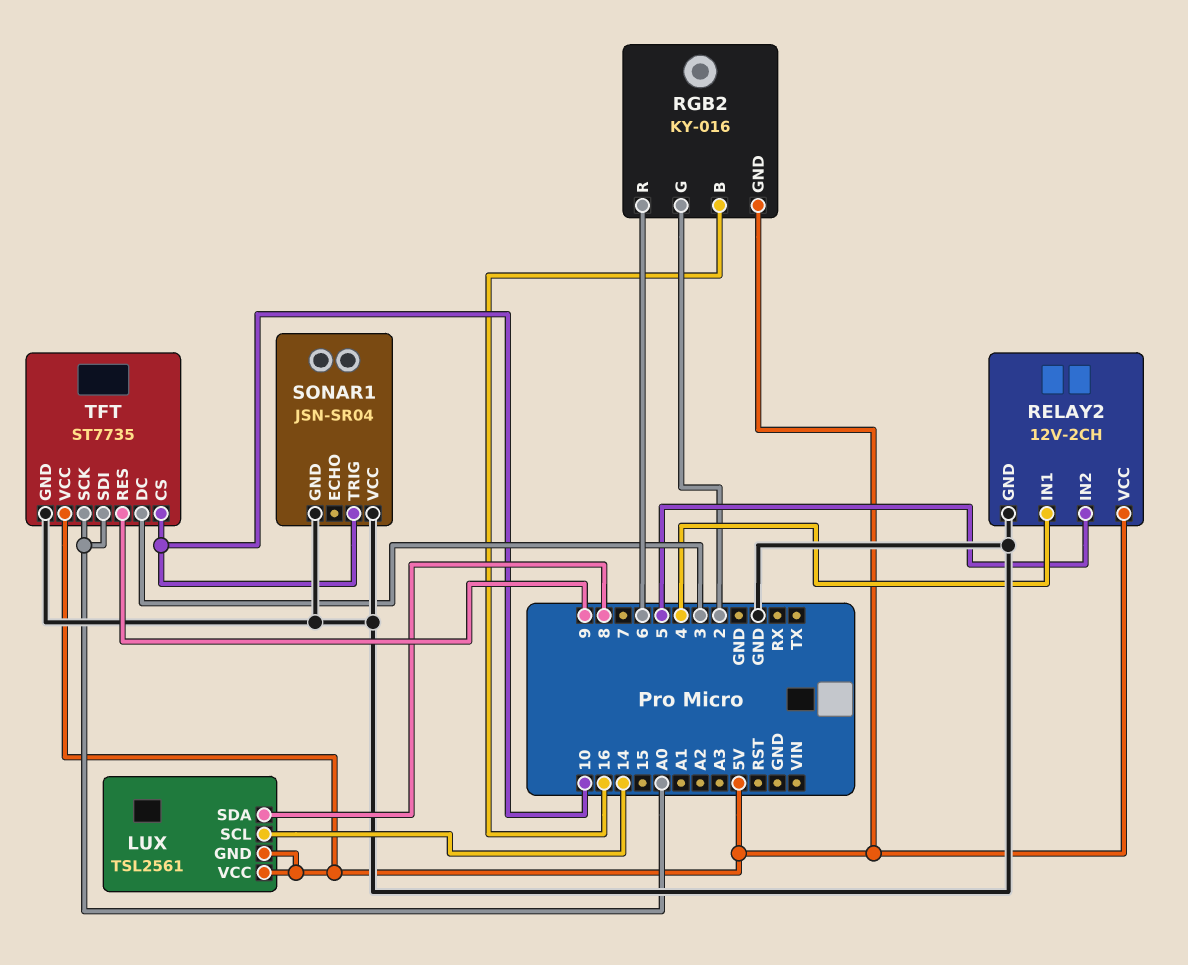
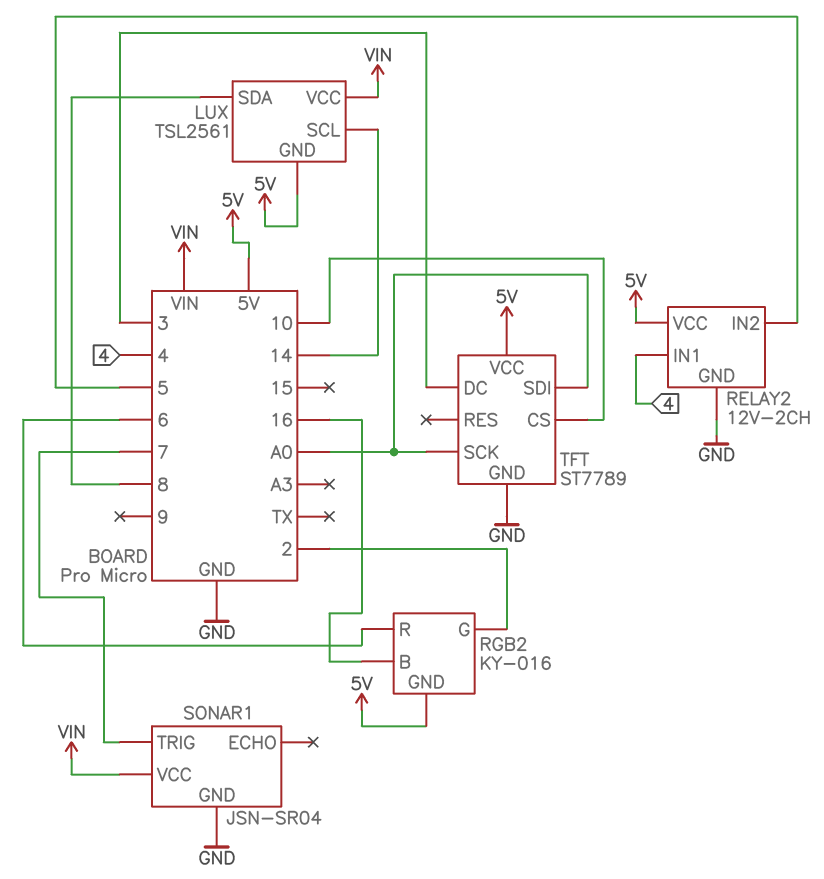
LUX pin VCC: 5V -> VIN
SONAR1 pin TRIG: 10 -> 7
SONAR1 pin VCC: GND -> VIN
TFT: ST7735 -> ST7789
TFT pin RES: 9 -> none

